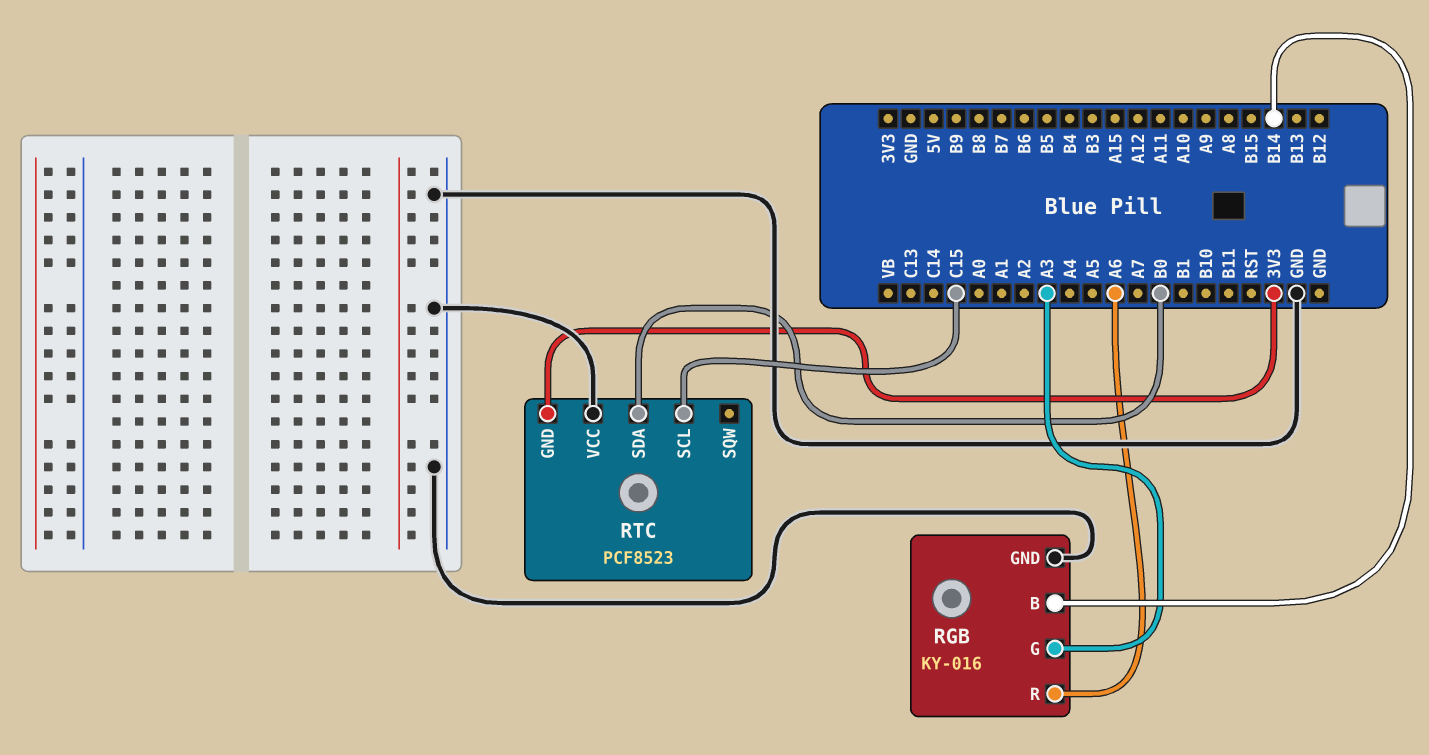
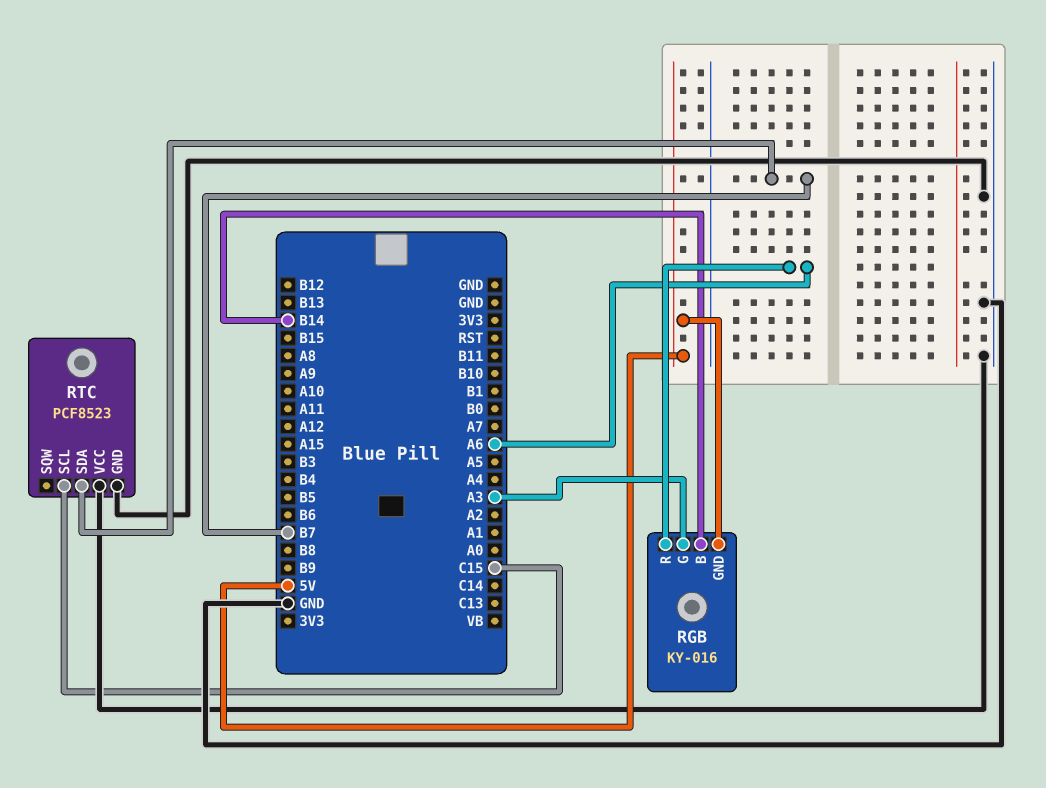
RGB pin GND: GND -> 5V
RTC pin GND: 3V3 -> GND
RTC pin SDA: B0 -> B7

